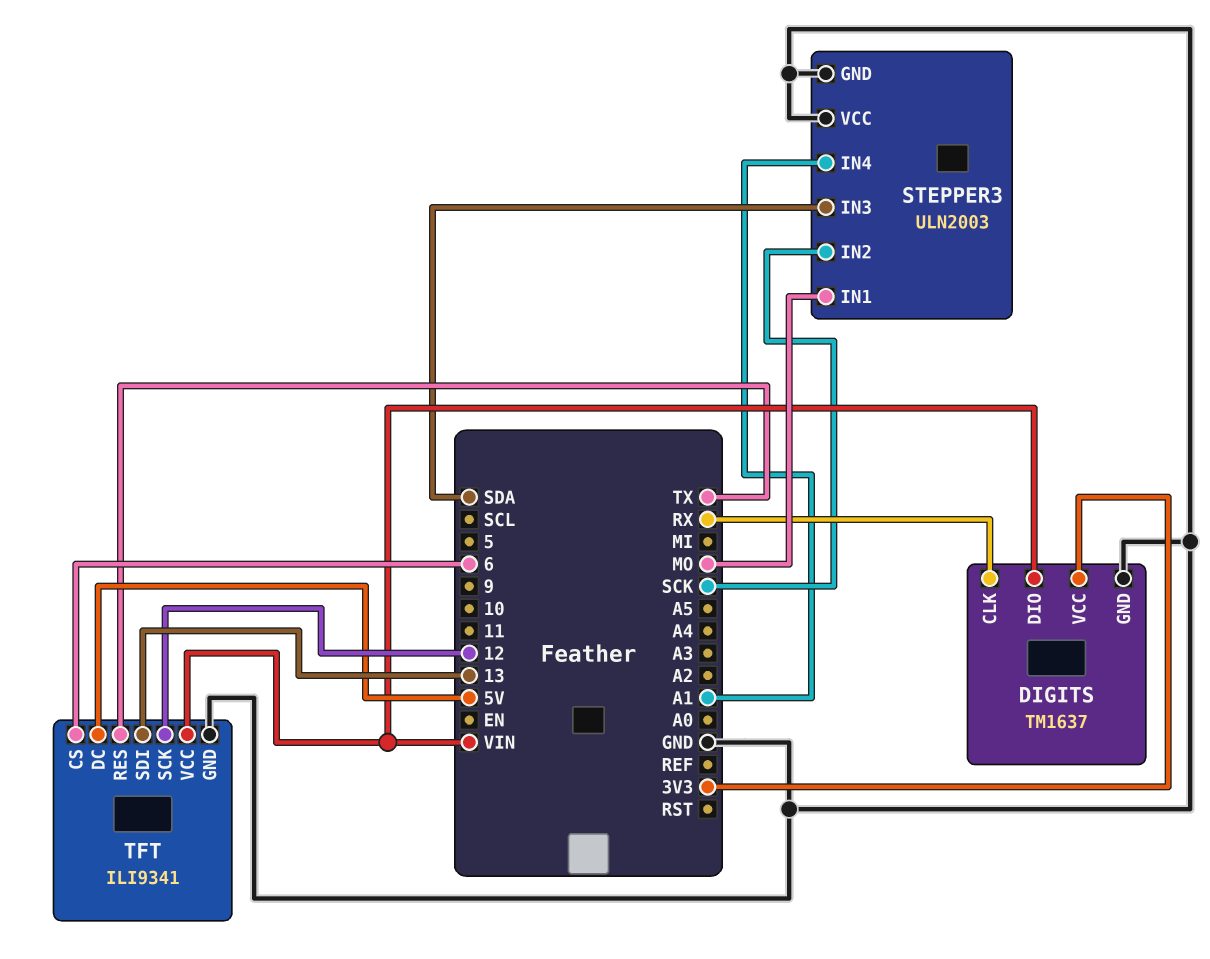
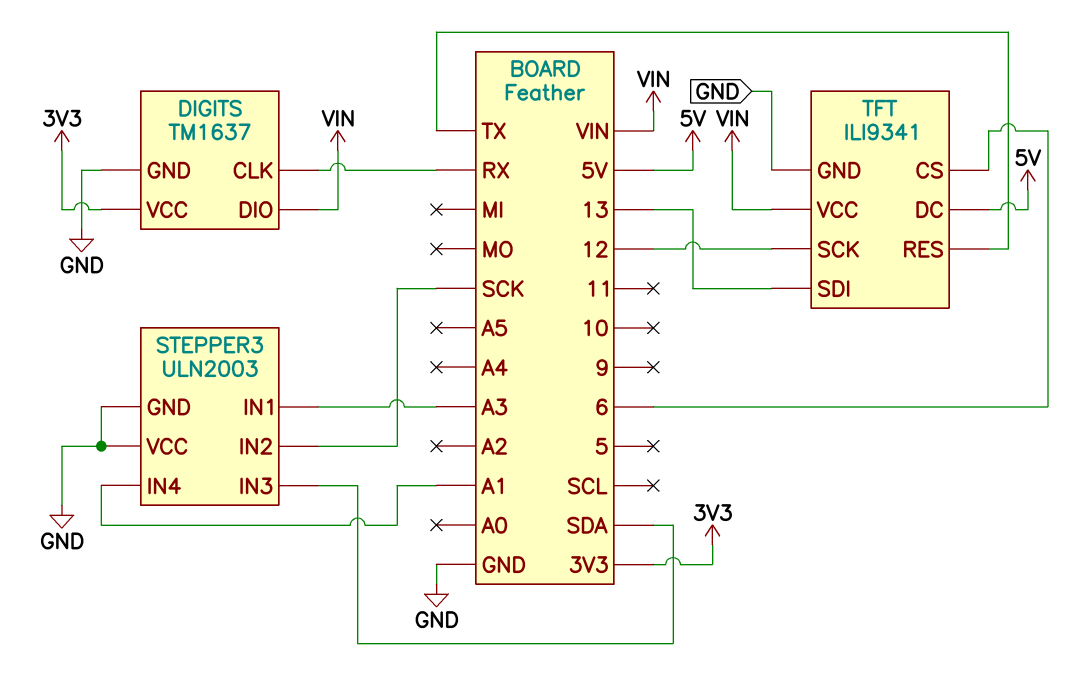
STEPPER3 pin IN1: MO -> A3

